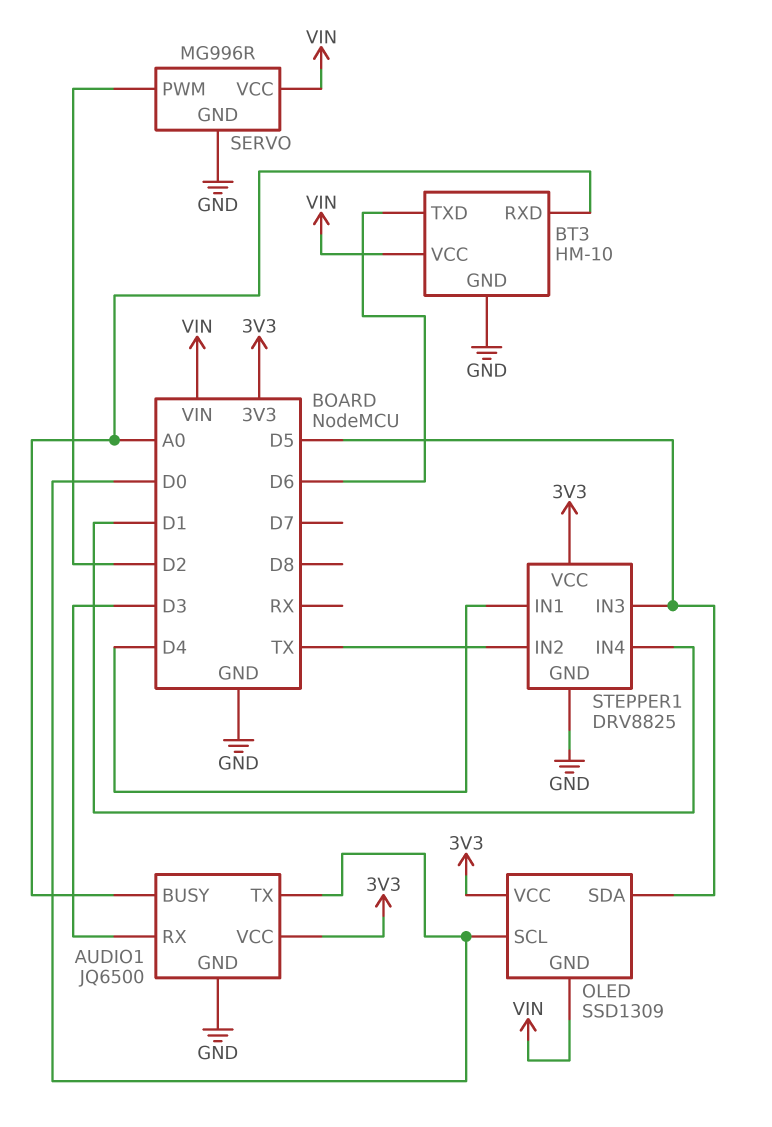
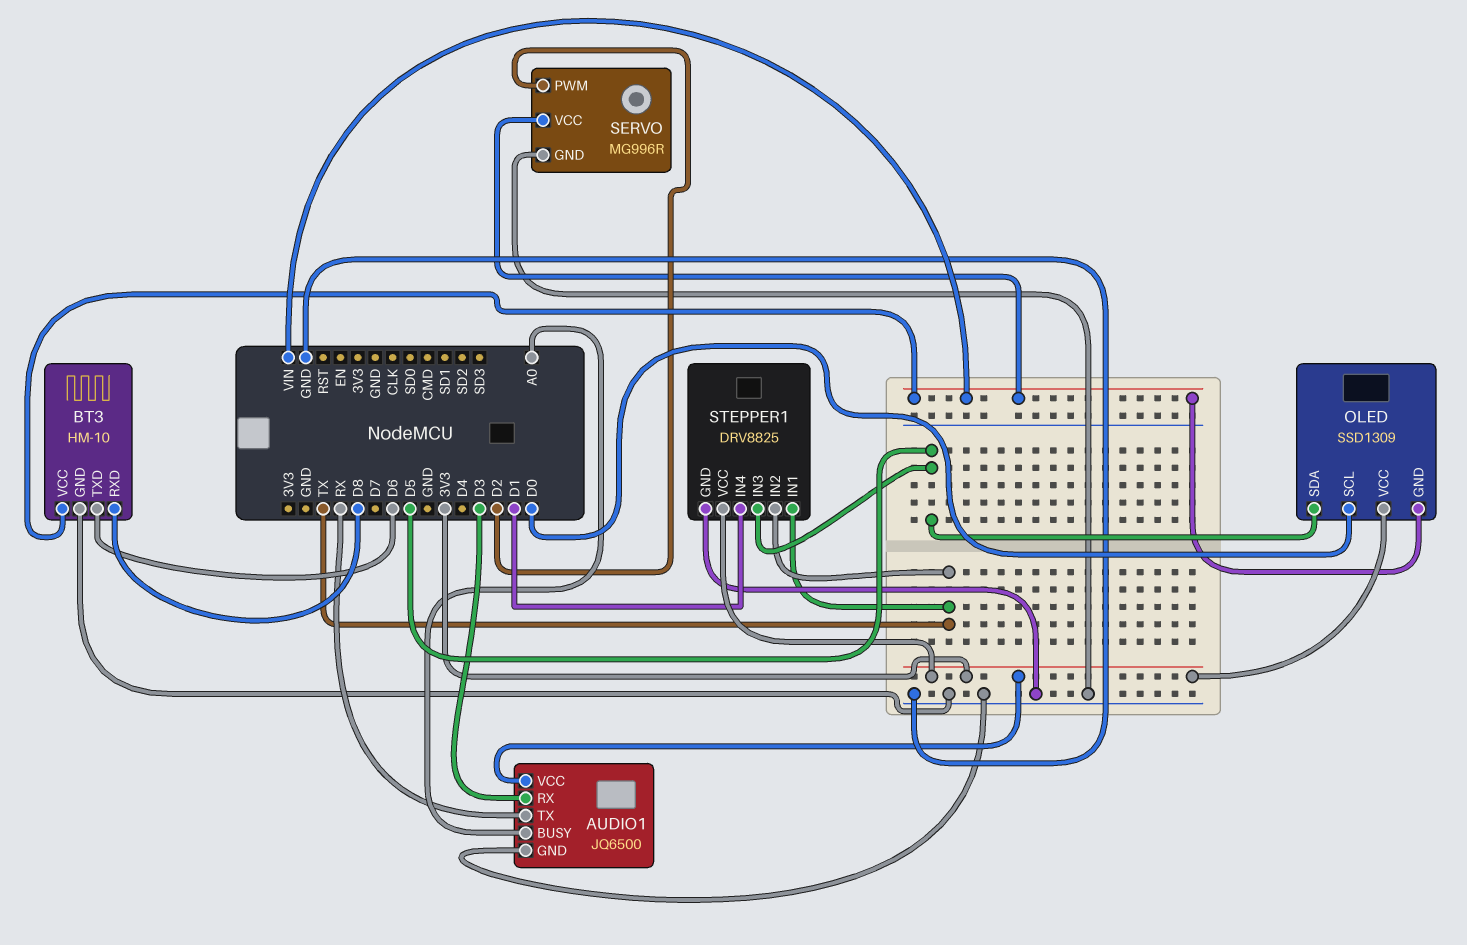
AUDIO1 pin TX: D0 -> RX
BT3 pin RXD: A0 -> D8
STEPPER1 pin IN1: D4 -> TX

